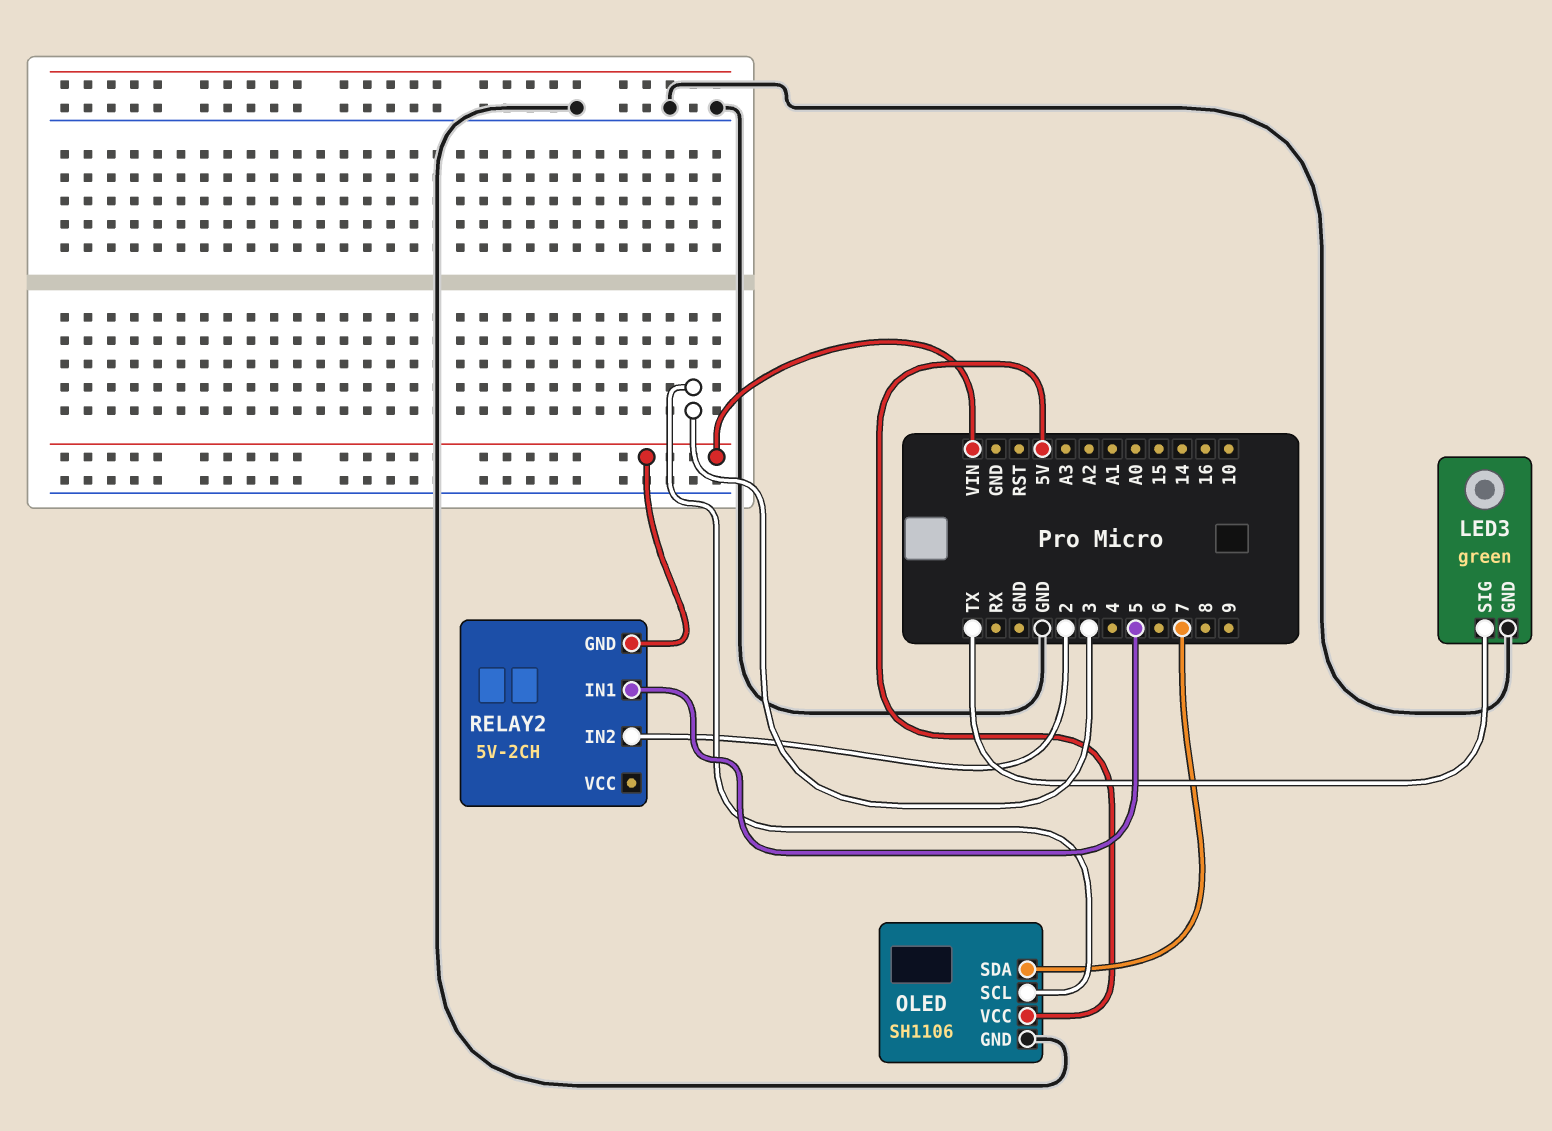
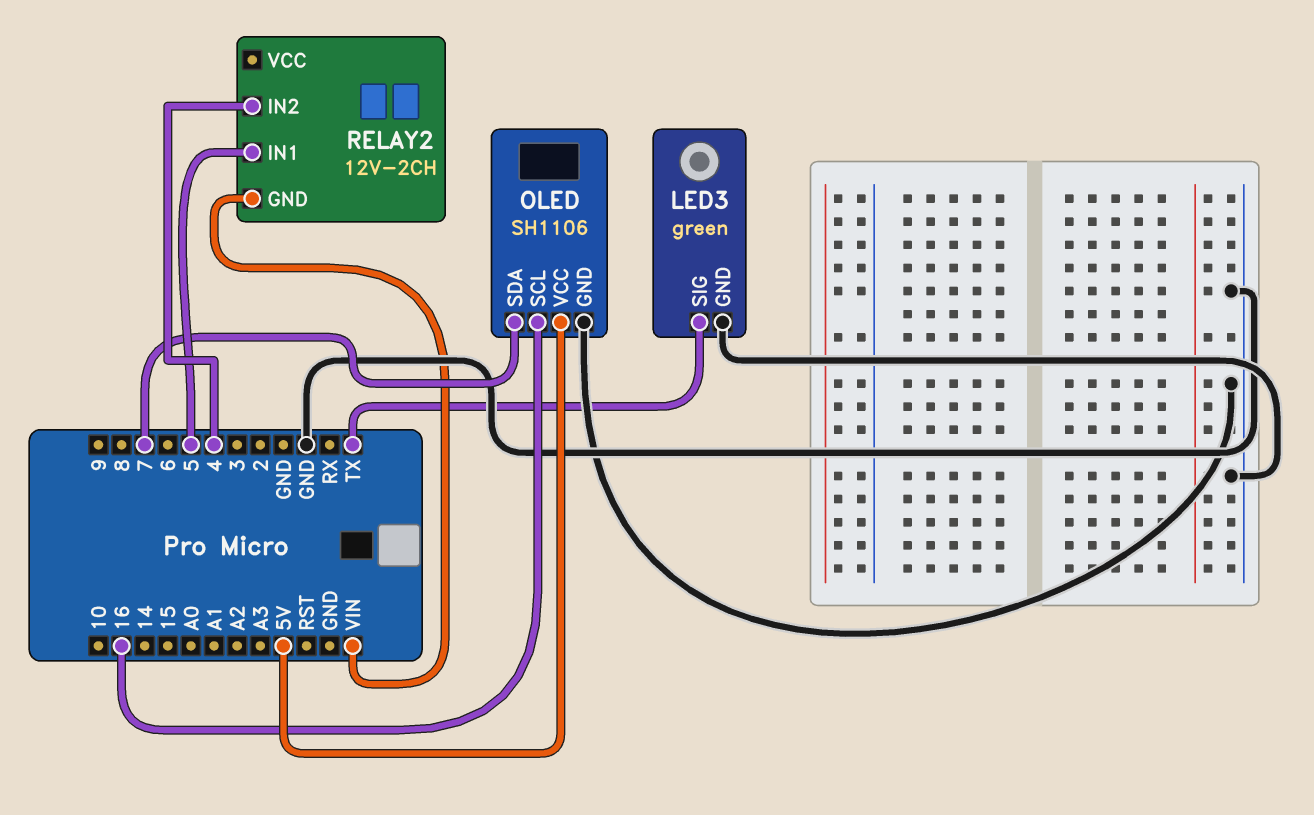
OLED pin SCL: 3 -> 16
RELAY2: 5V-2CH -> 12V-2CH
RELAY2 pin IN2: 2 -> 4

